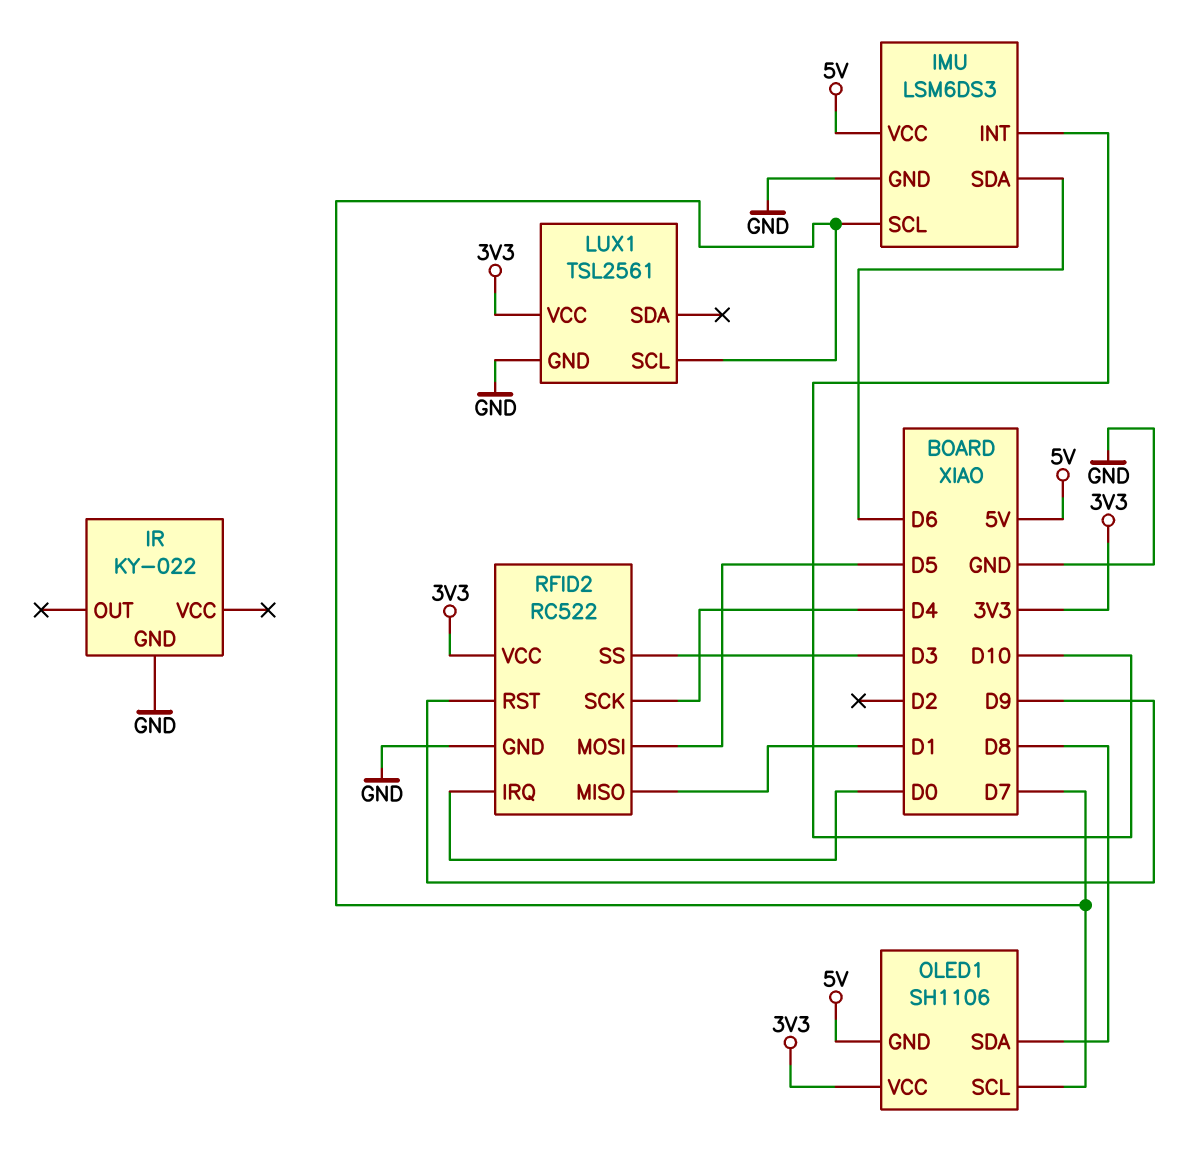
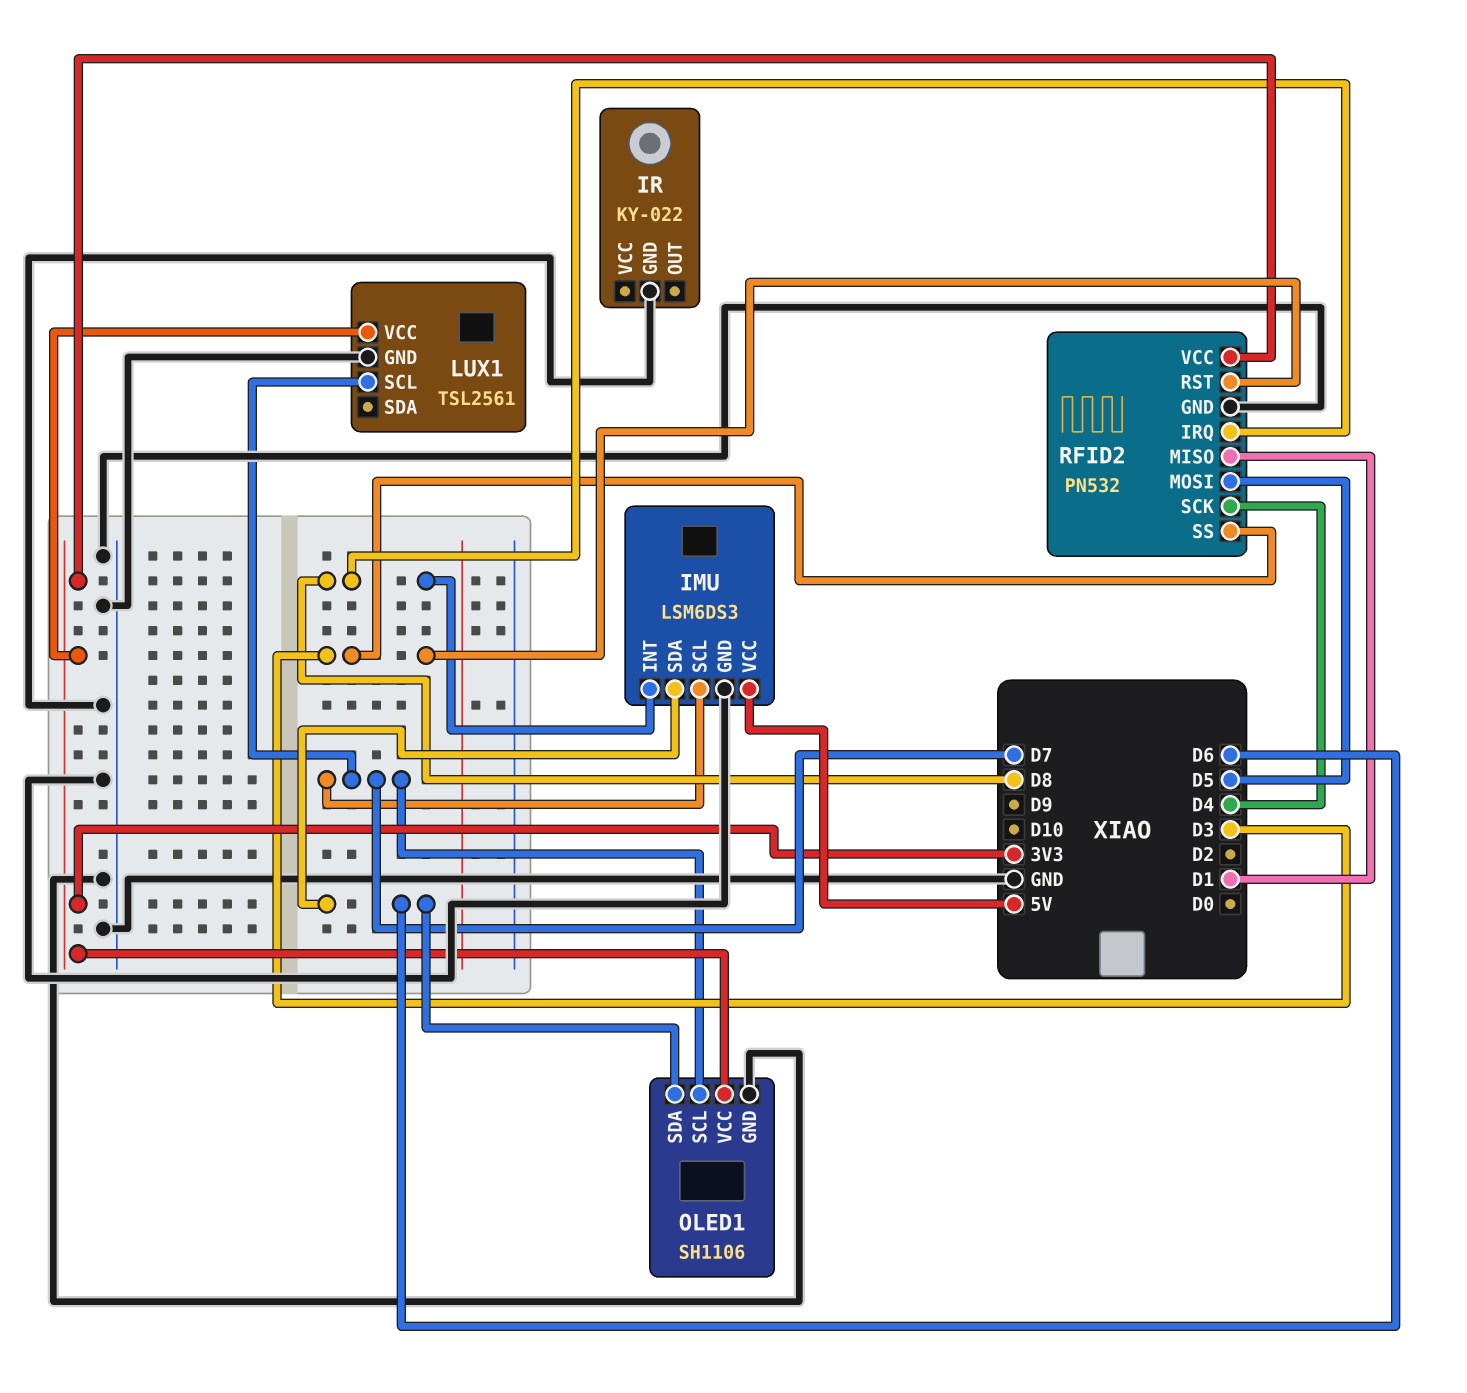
IMU pin INT: D10 -> D8
OLED1 pin GND: 5V -> GND
OLED1 pin SDA: D8 -> D6
RFID2: RC522 -> PN532
RFID2 pin IRQ: D0 -> D8
RFID2 pin RST: D9 -> D3

